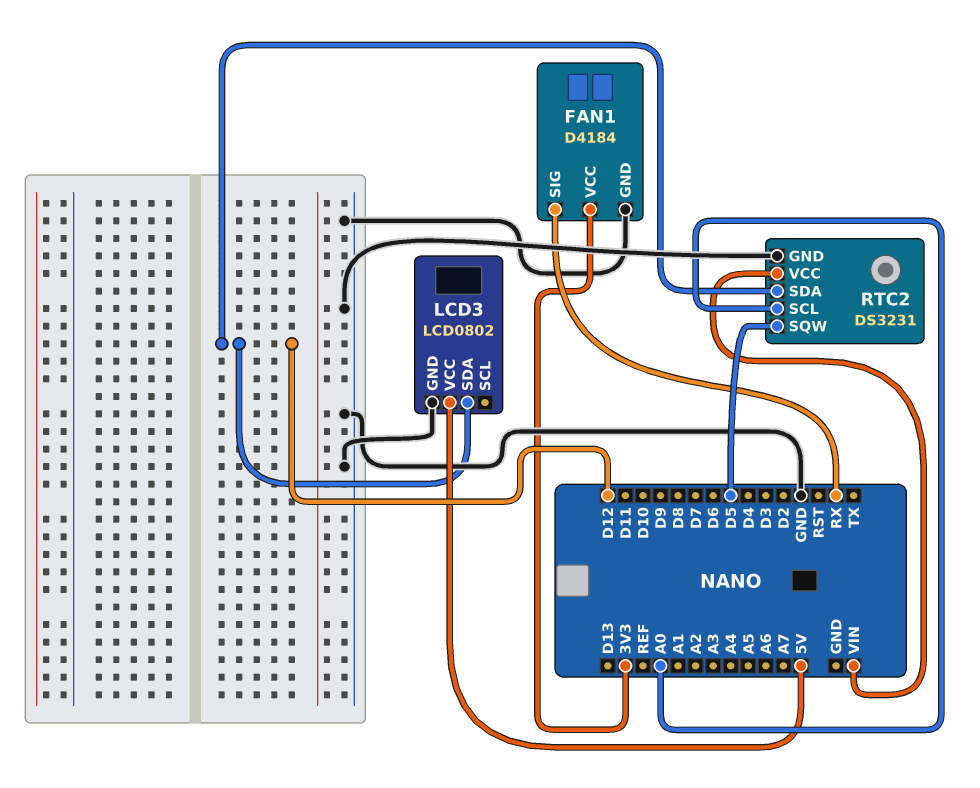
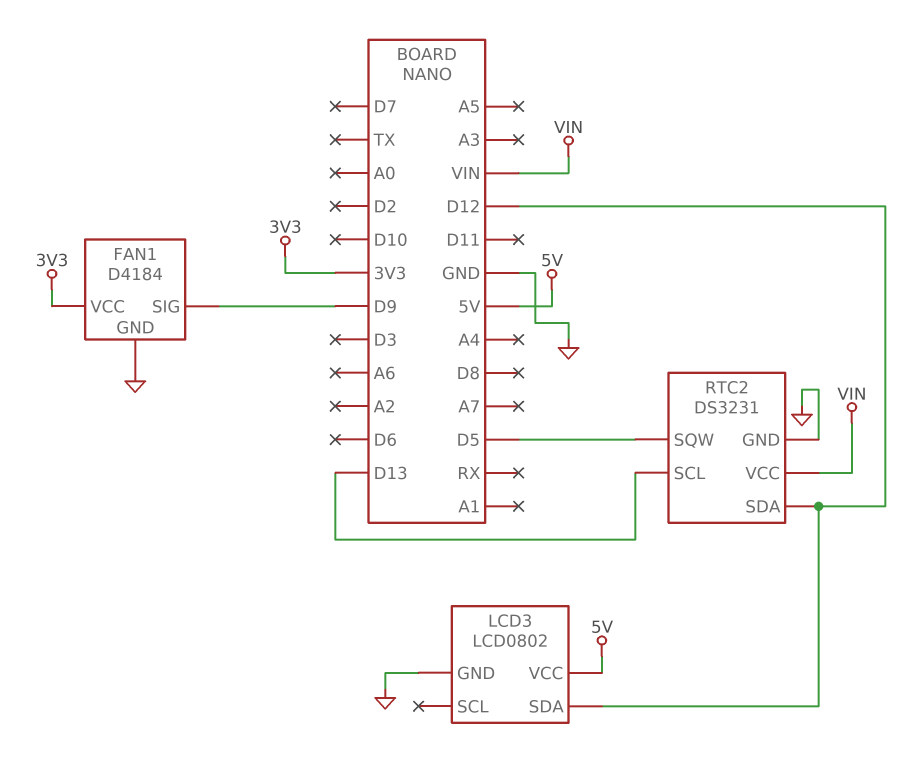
FAN1 pin SIG: RX -> D9
RTC2 pin SCL: A0 -> D13

